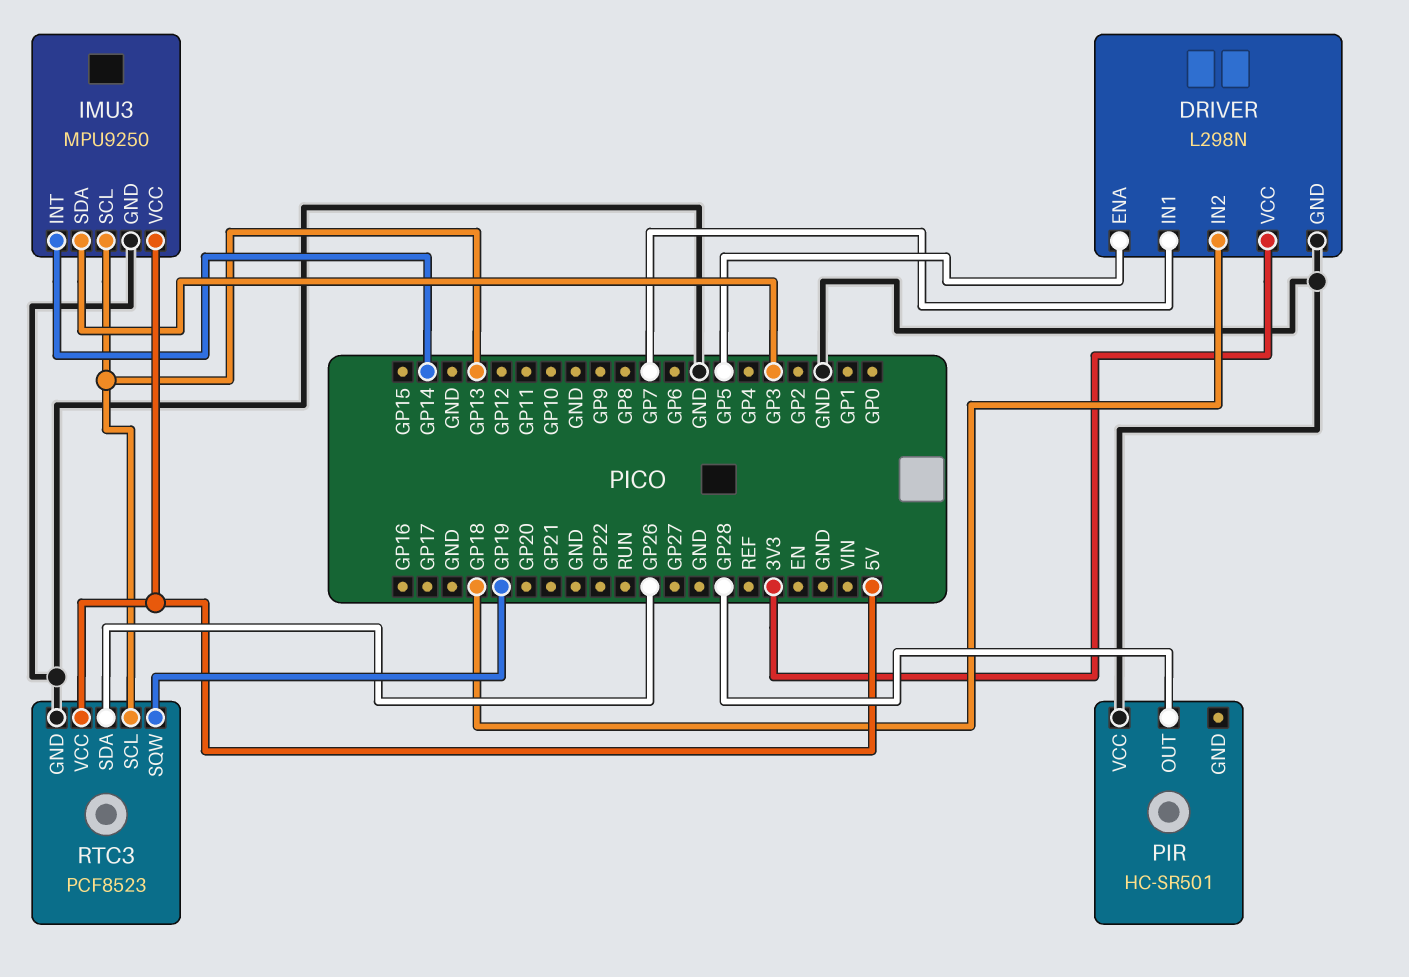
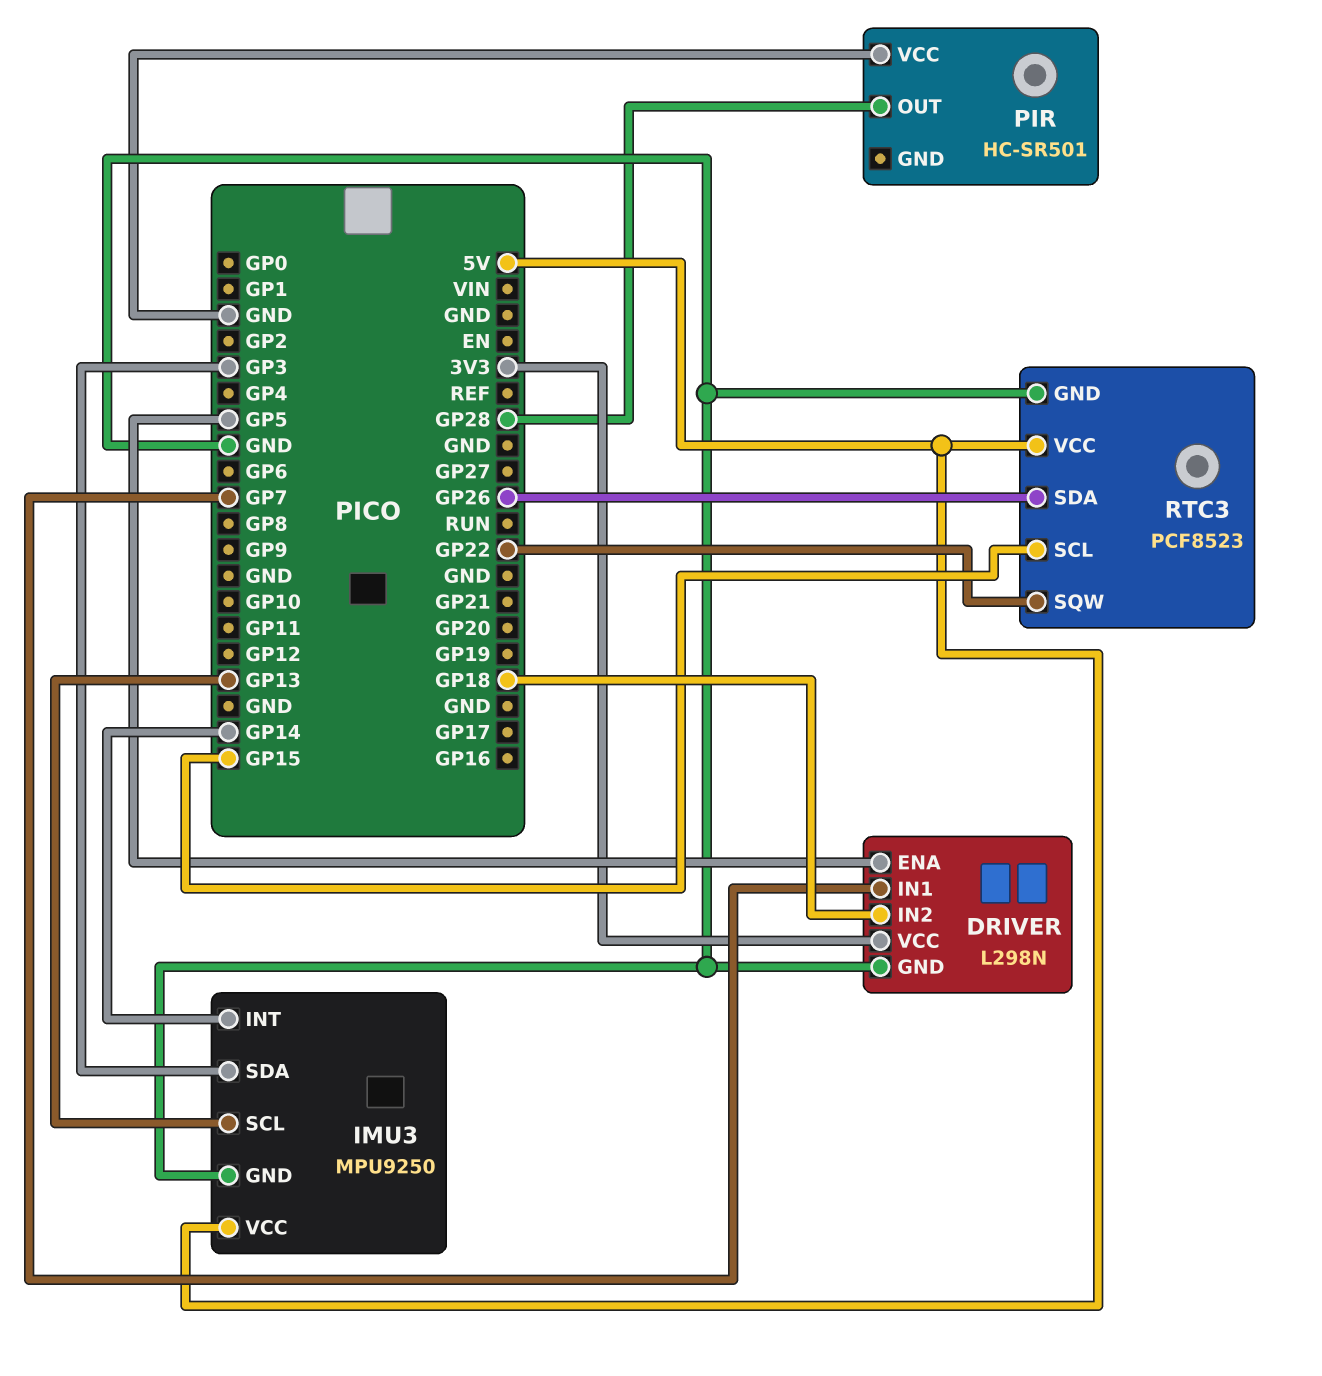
RTC3 pin SCL: GP13 -> GP15
RTC3 pin SQW: GP19 -> GP22

